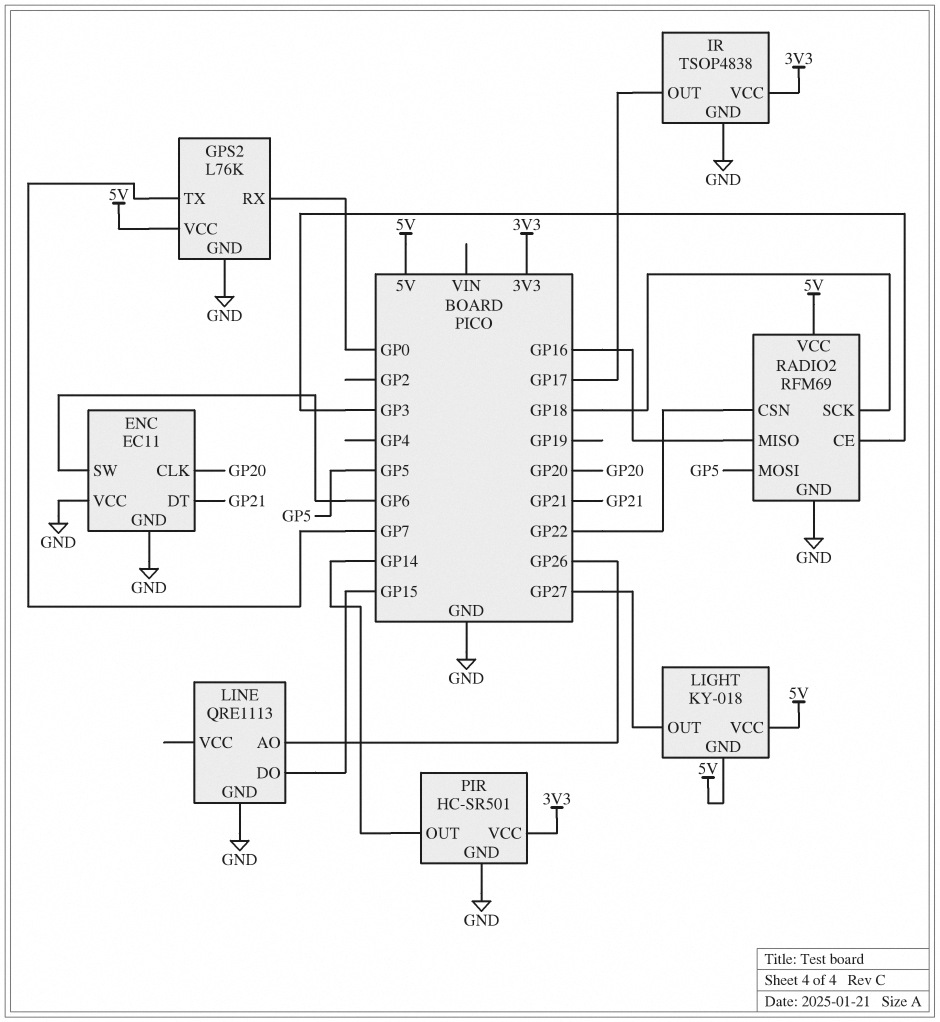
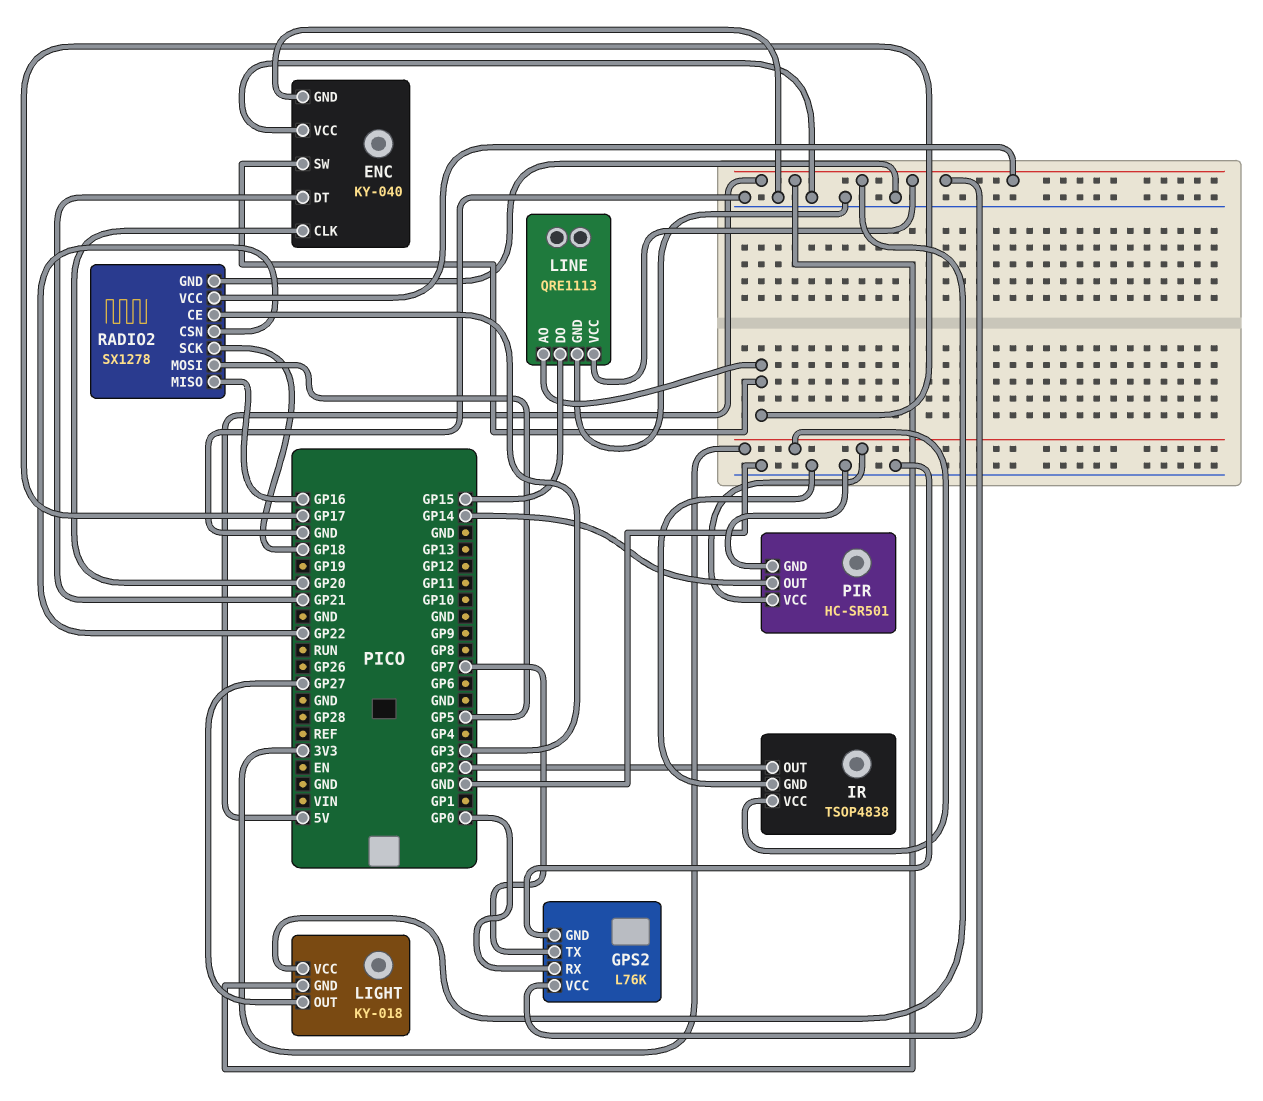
ENC: EC11 -> KY-040
ENC pin SW: GP6 -> GP17
IR pin OUT: GP17 -> GP2
LINE pin AO: GP26 -> GP17
LINE pin VCC: none -> 5V
RADIO2: RFM69 -> SX1278

